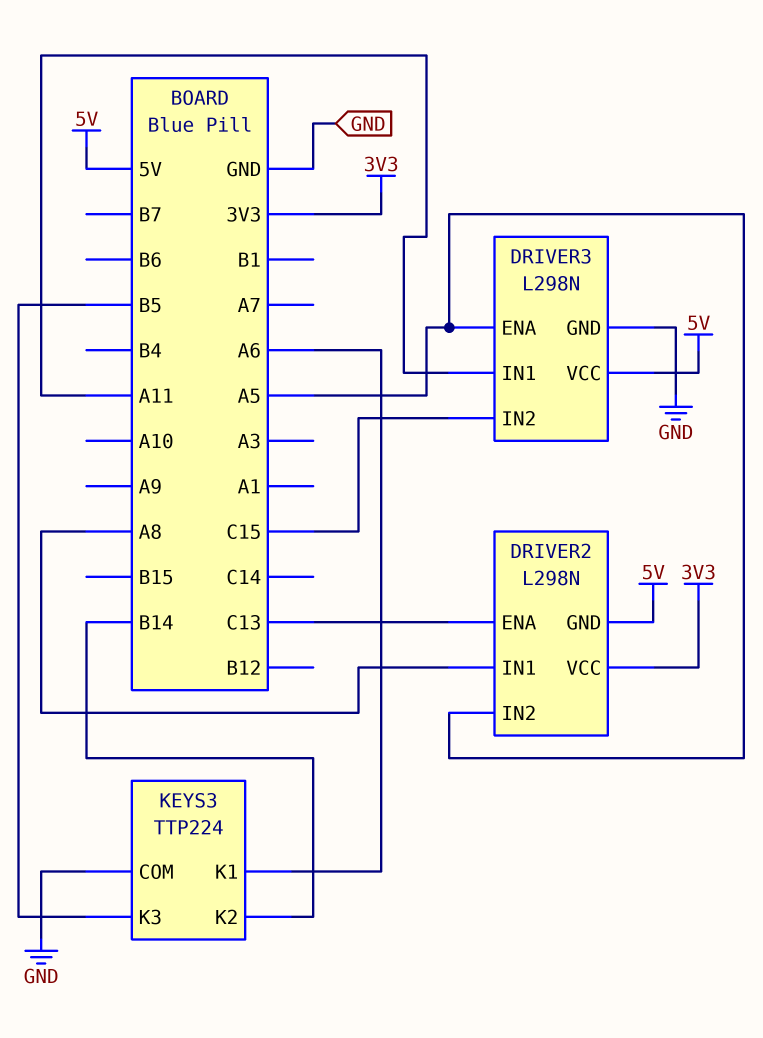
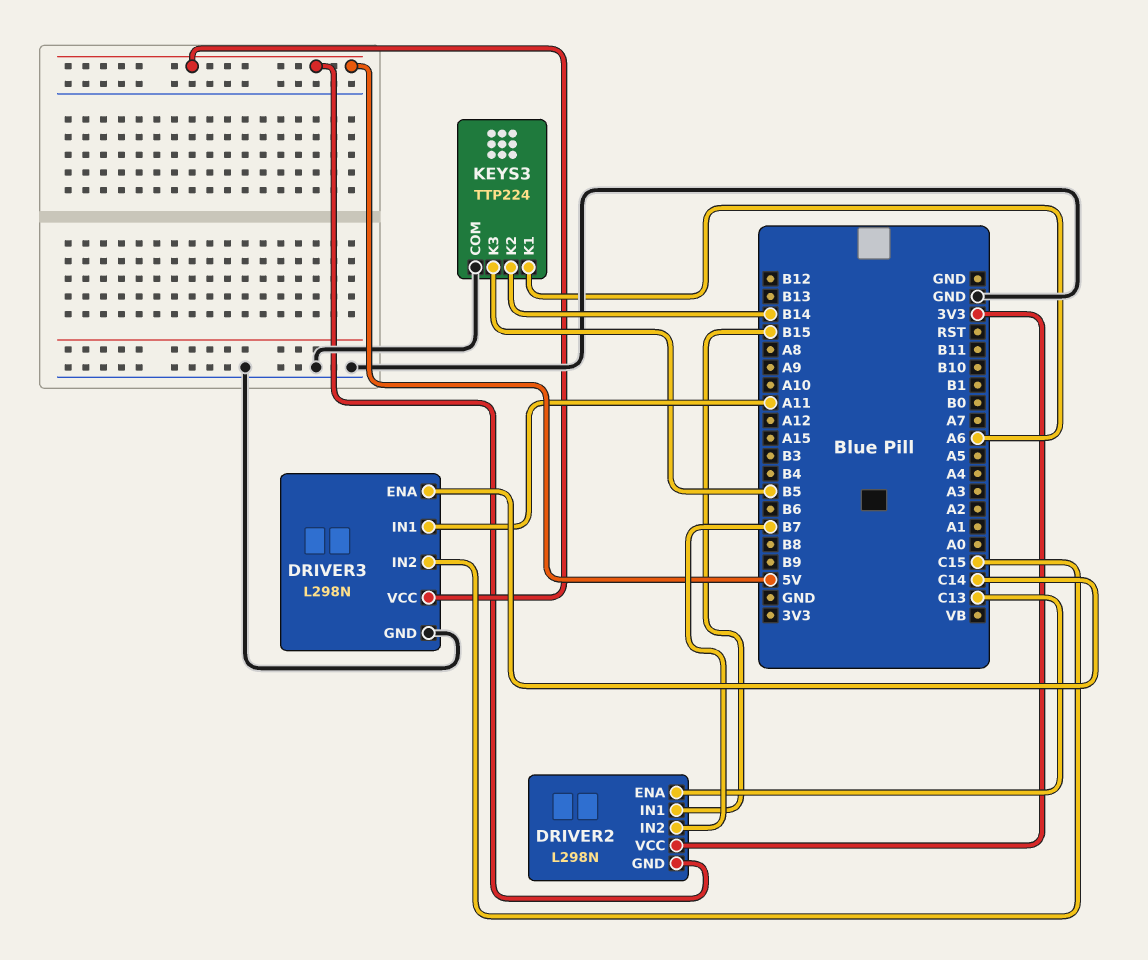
DRIVER2 pin IN1: A8 -> B15
DRIVER2 pin IN2: A5 -> B7
DRIVER3 pin ENA: A5 -> C14

